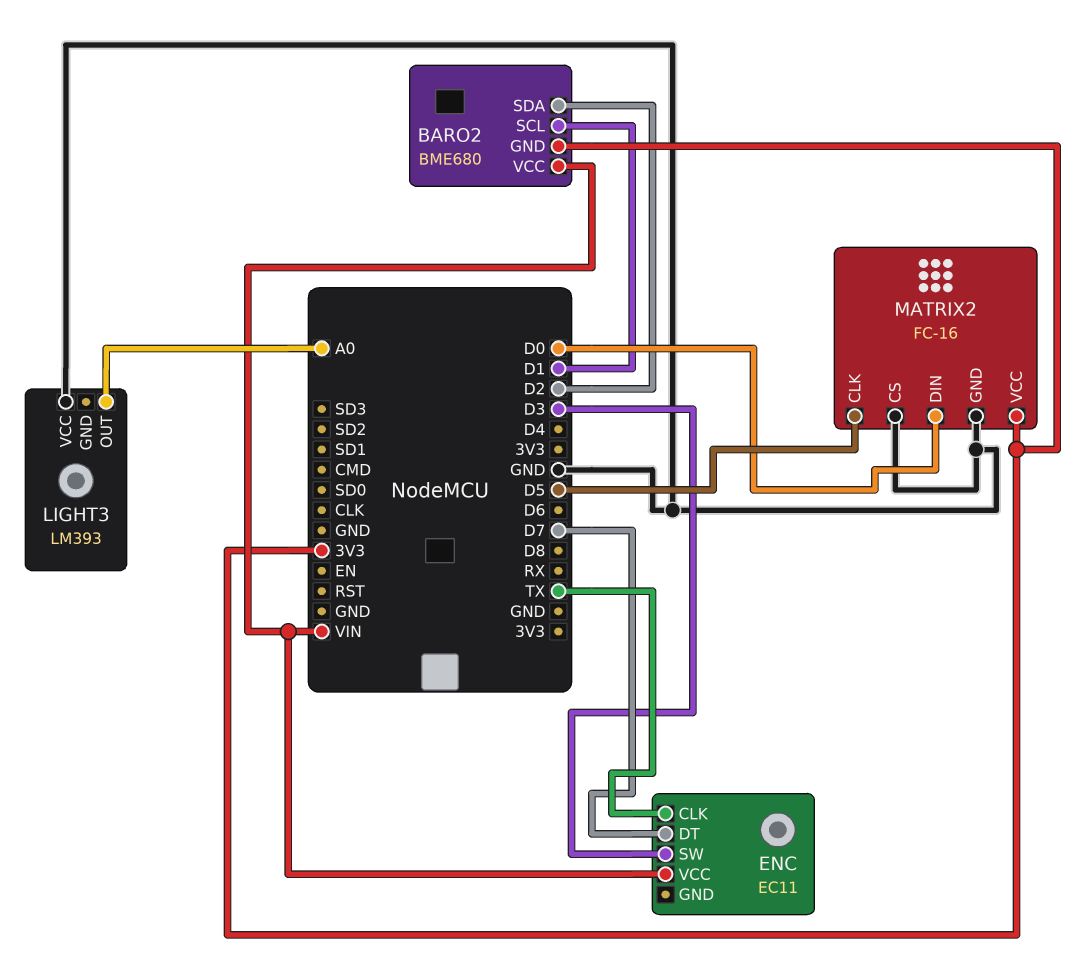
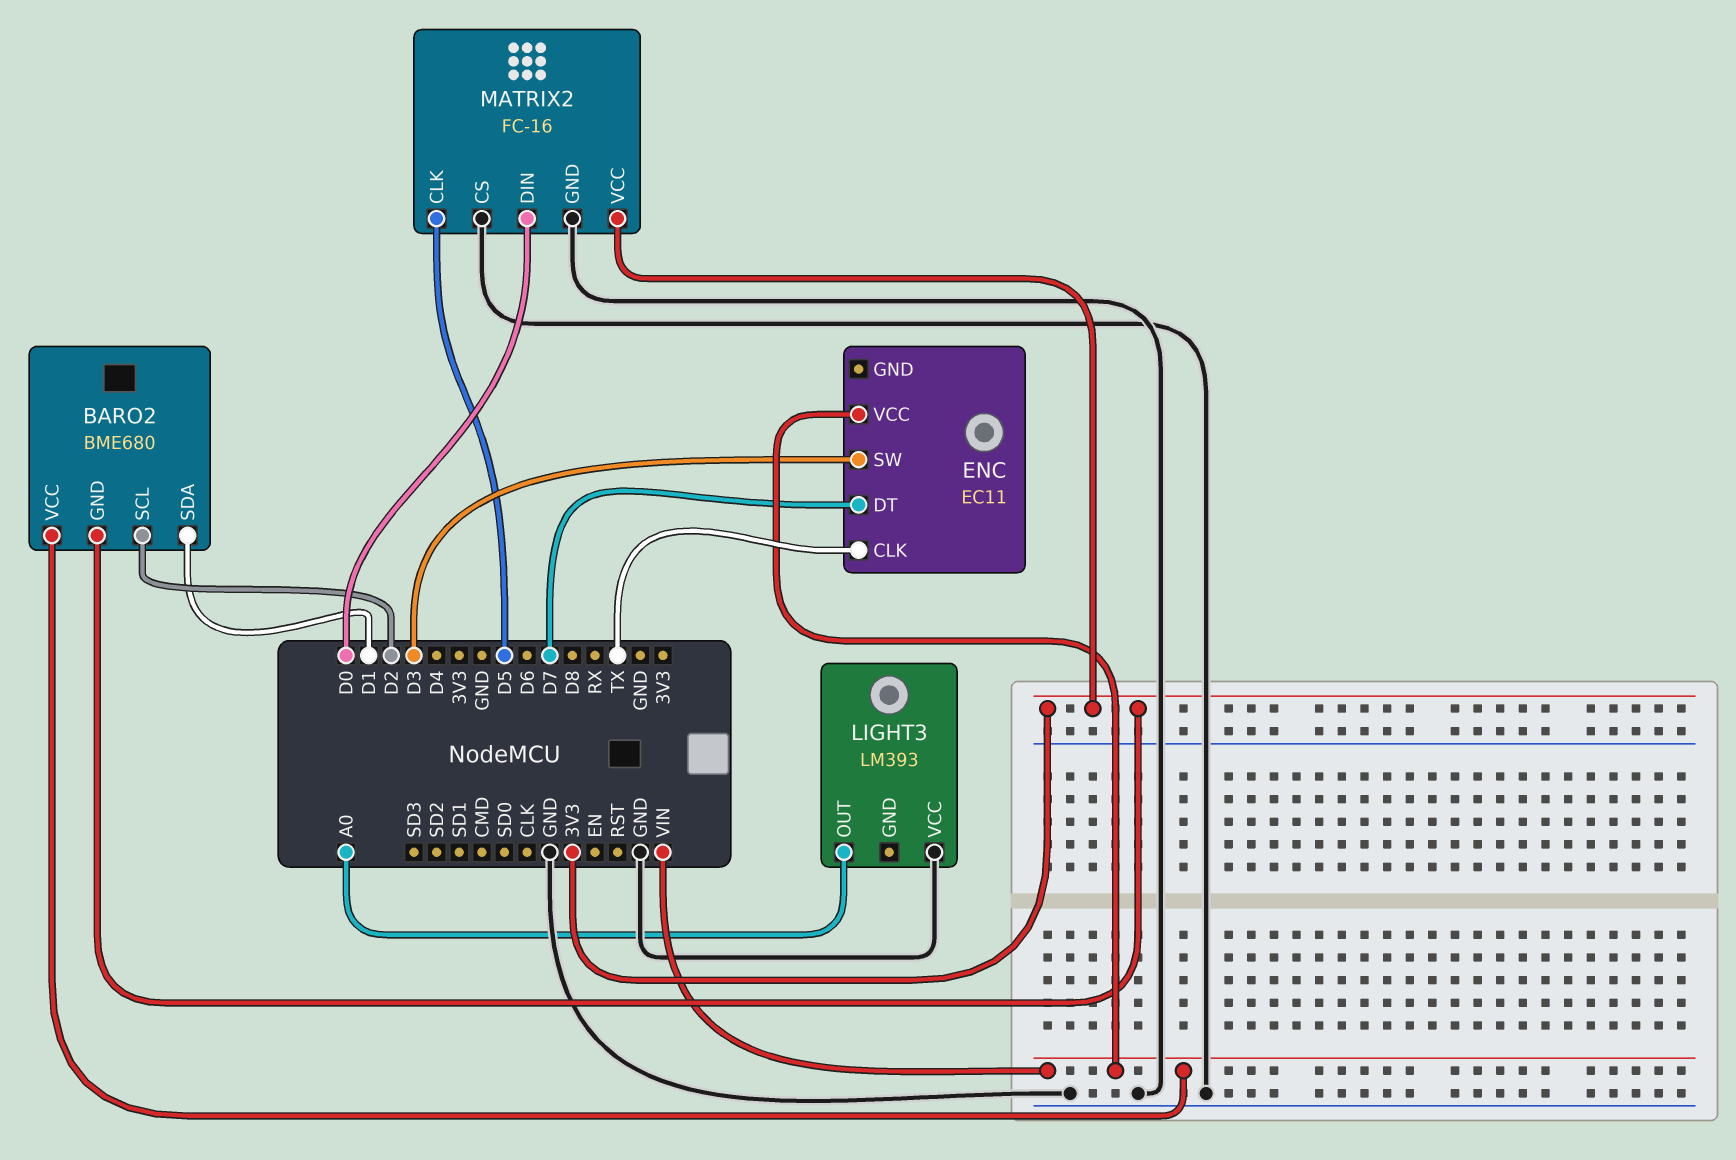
BARO2 pin SCL: D1 -> D2
BARO2 pin SDA: D2 -> D1

